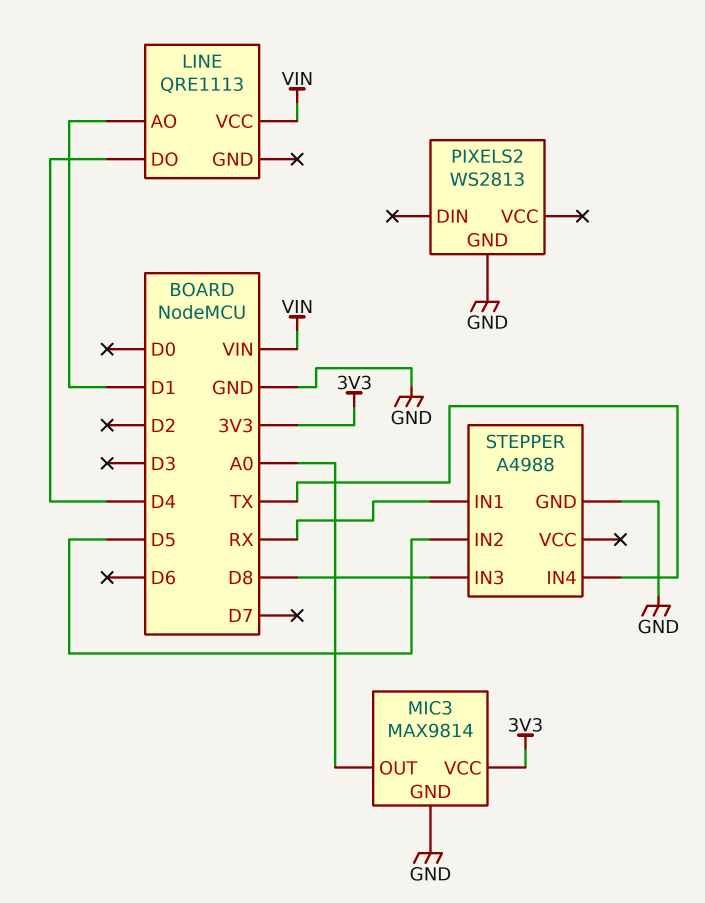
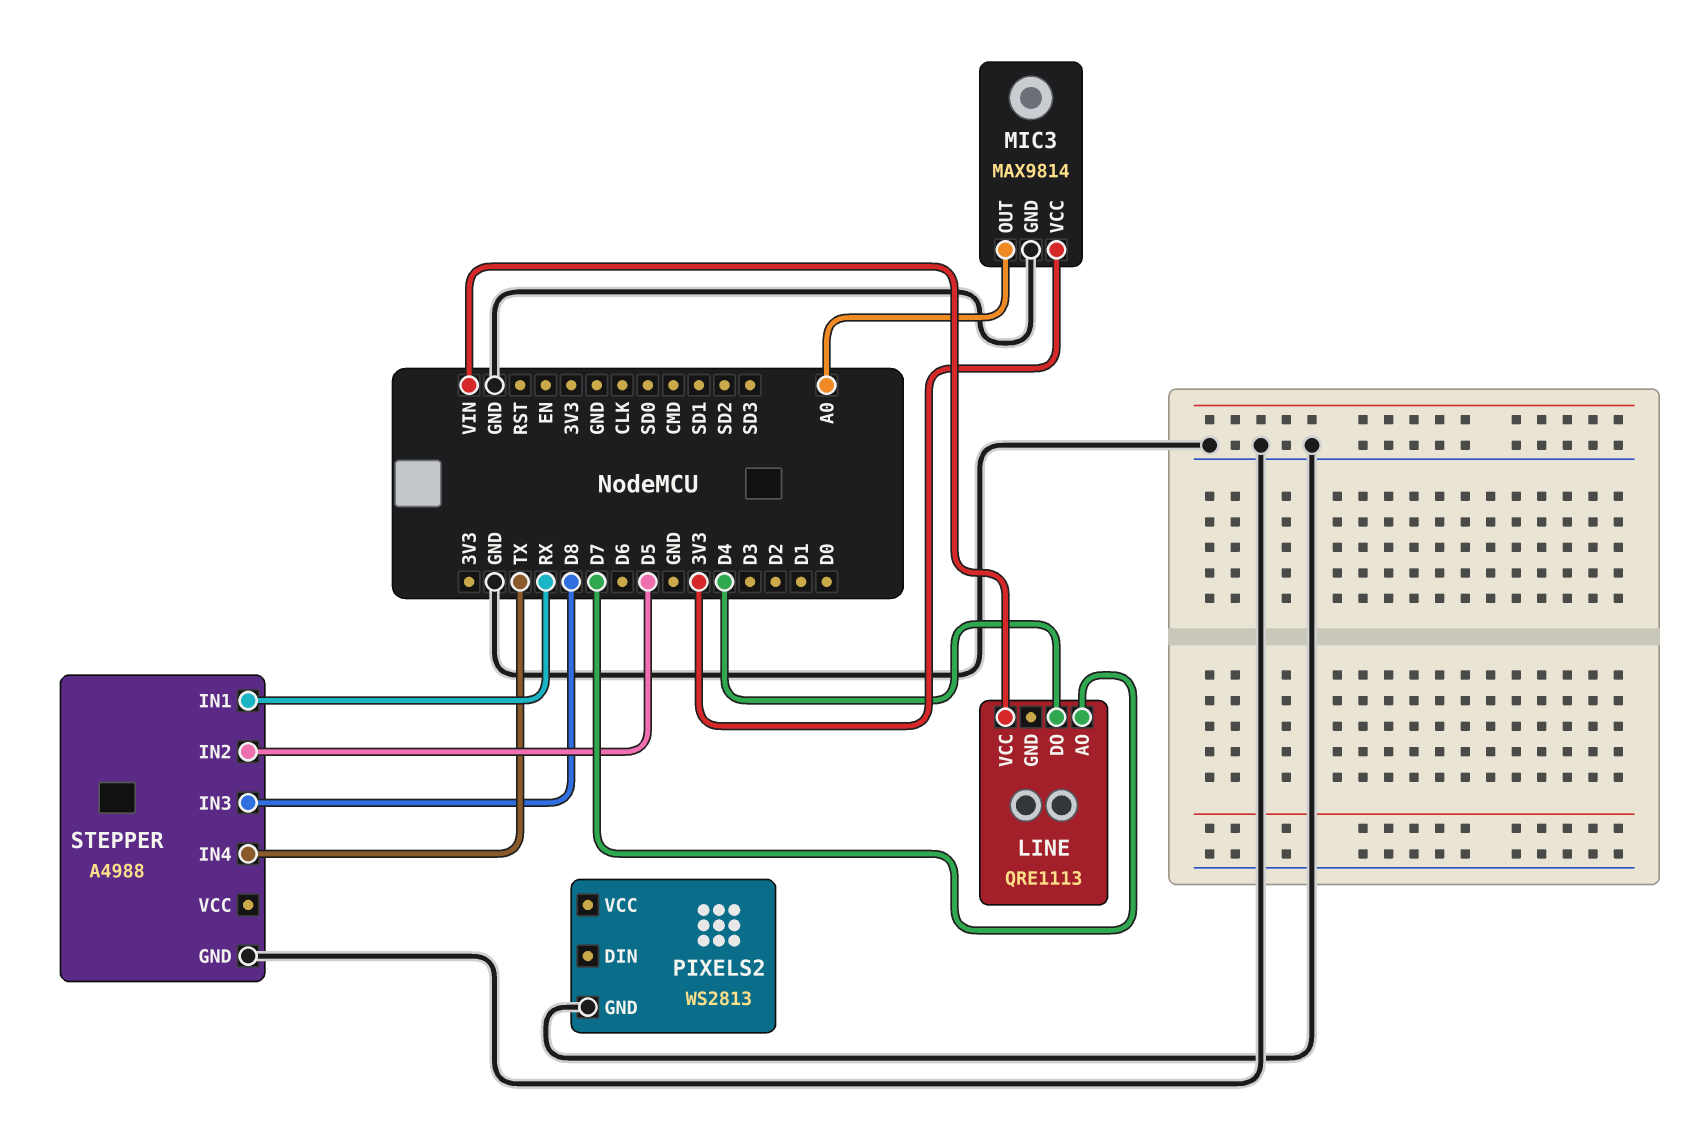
LINE pin AO: D1 -> D7

